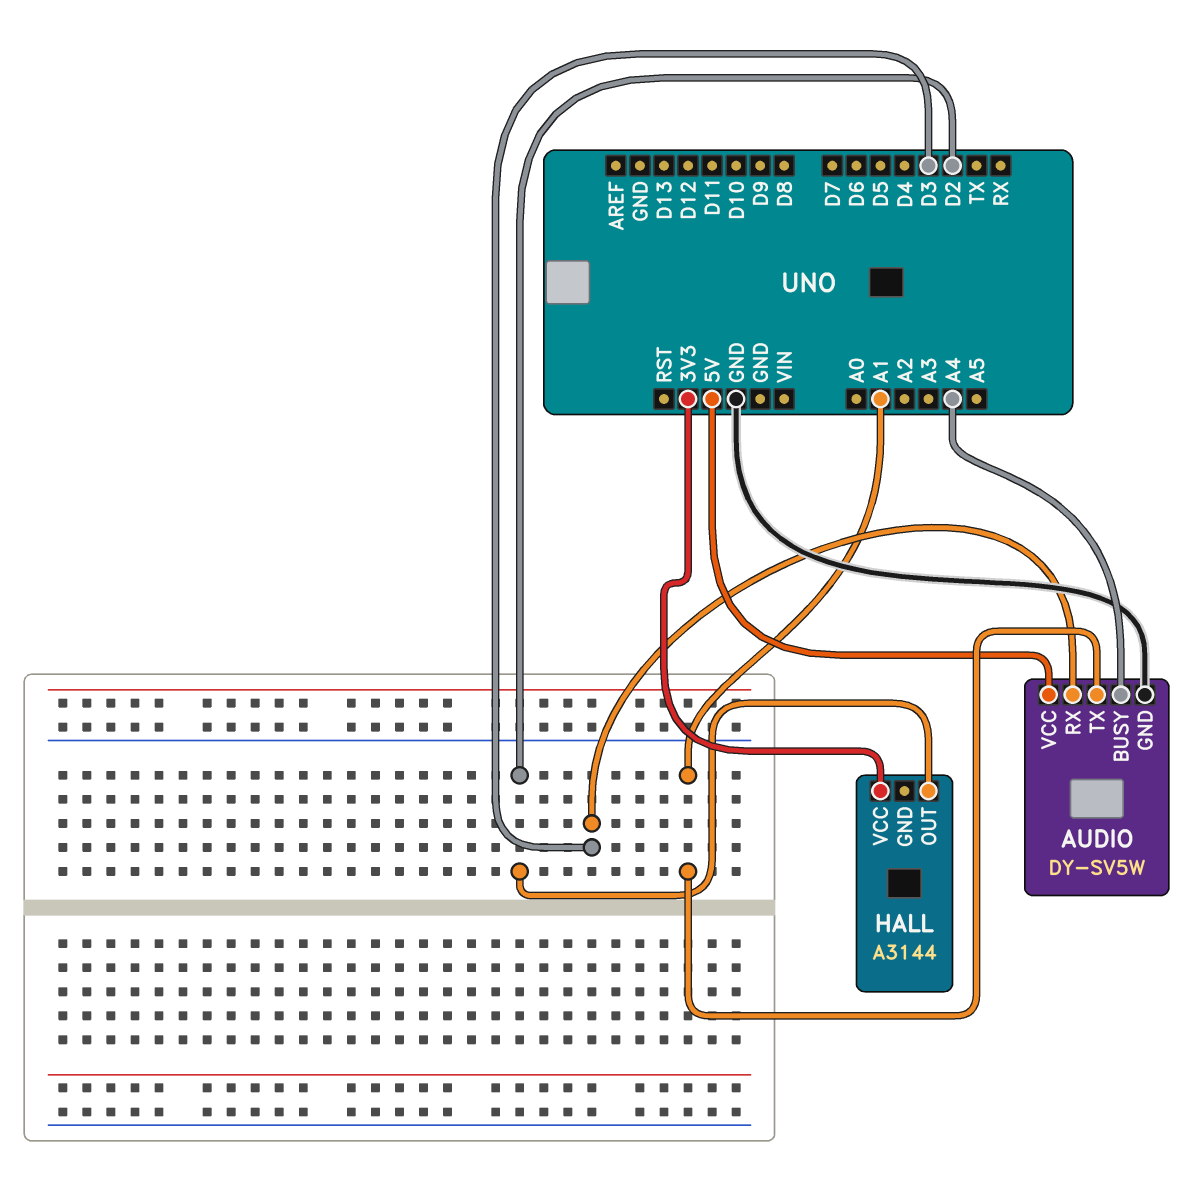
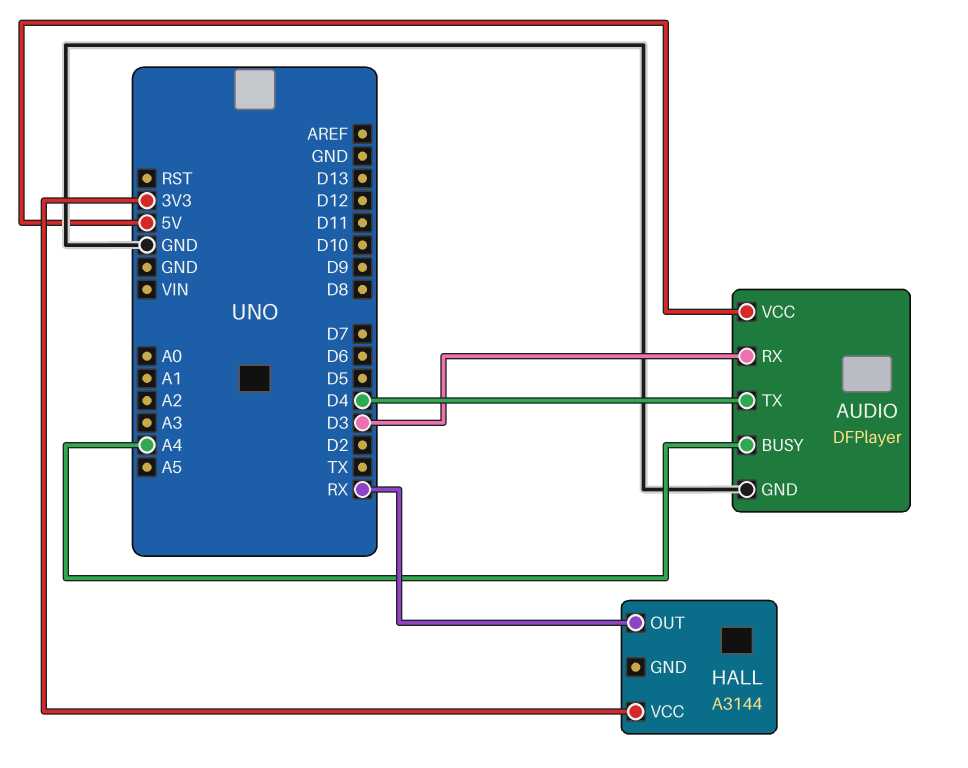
AUDIO: DY-SV5W -> DFPlayer
AUDIO pin TX: A1 -> D4
HALL pin OUT: D2 -> RX

